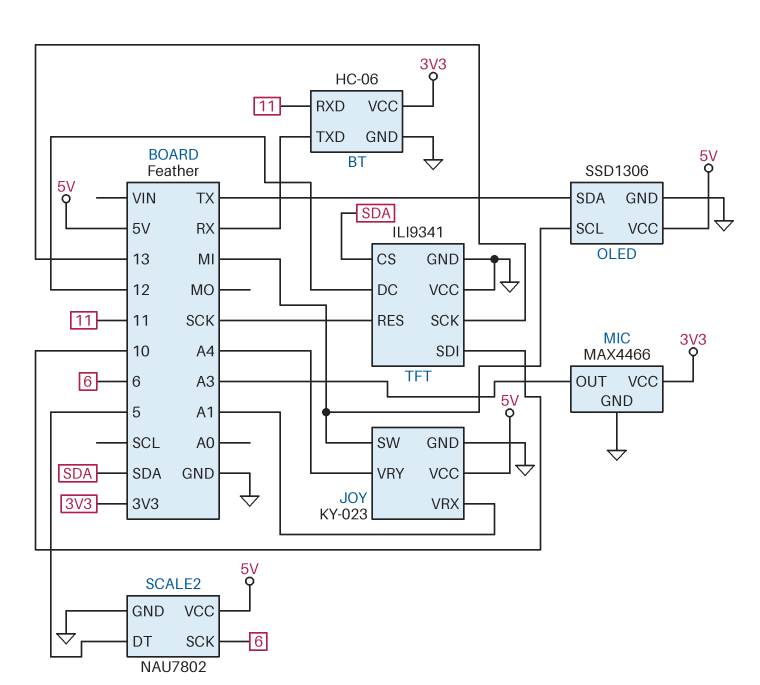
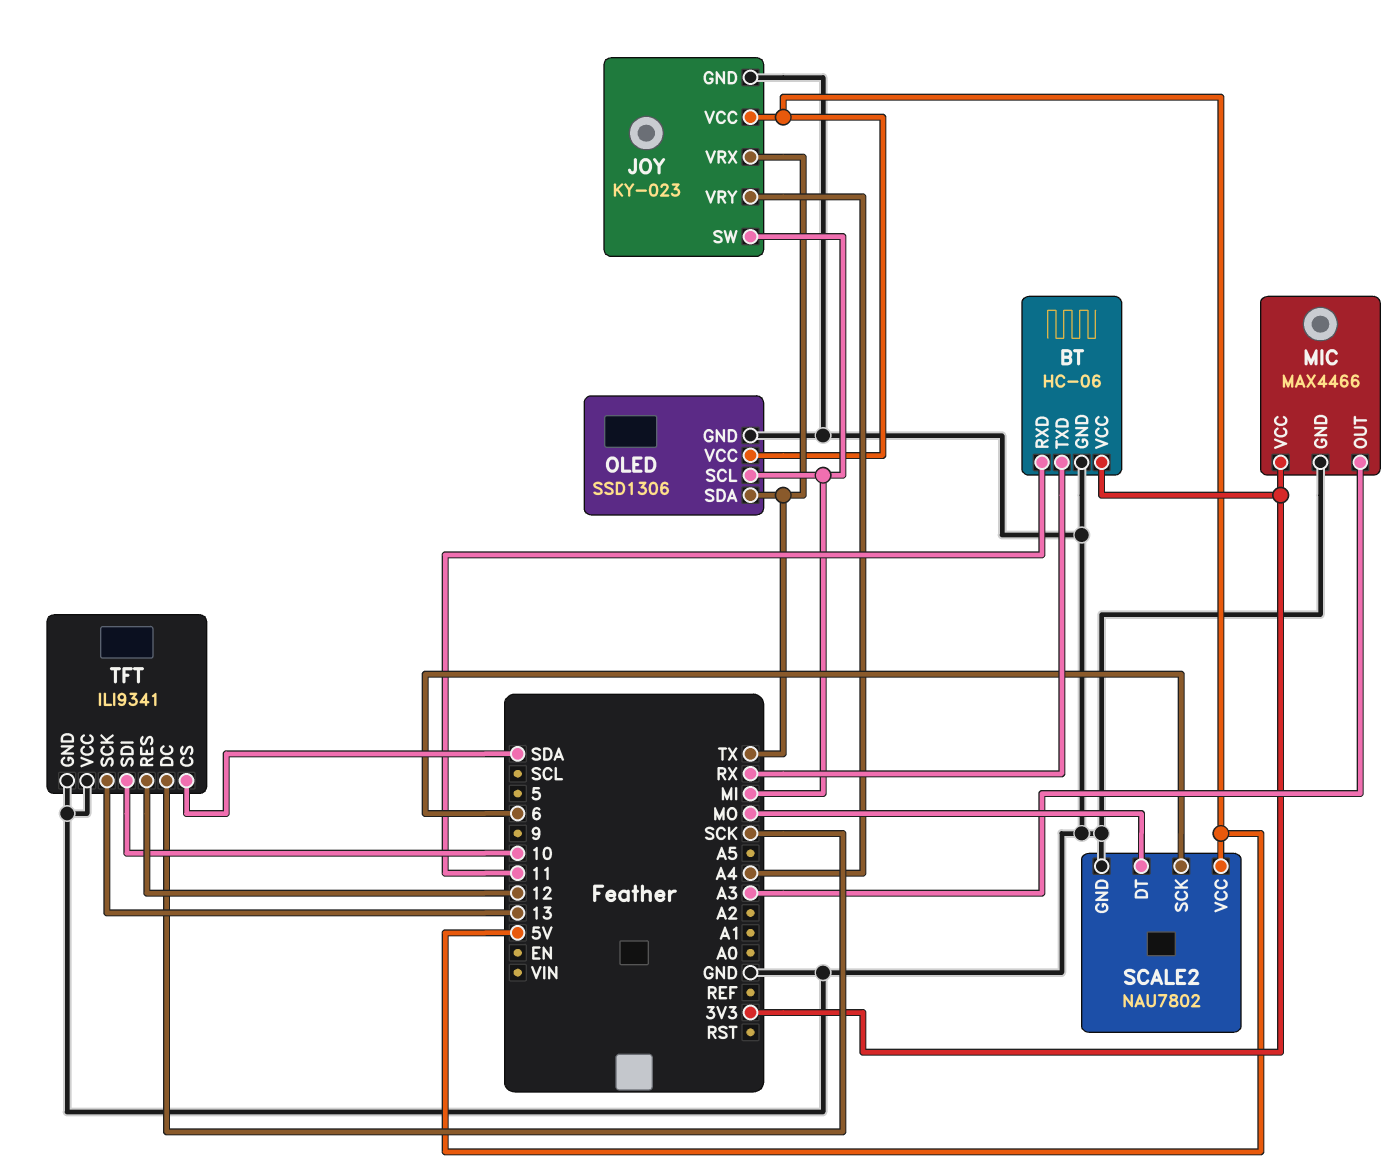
JOY pin VRX: A1 -> TX
SCALE2 pin DT: 5 -> MO
TFT pin DC: 12 -> SCK
TFT pin RES: SCK -> 12

